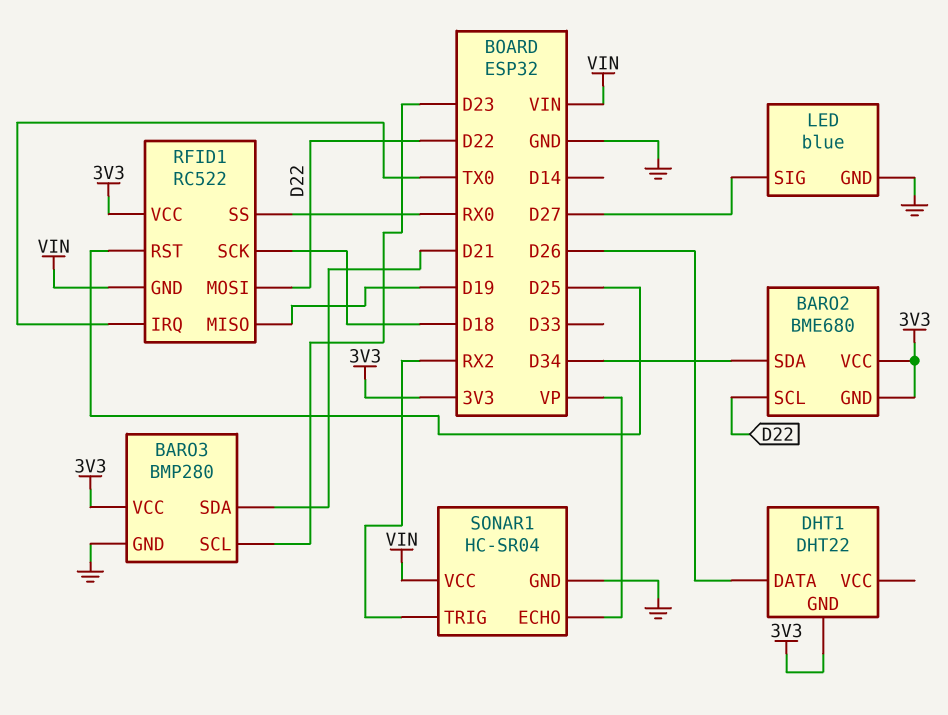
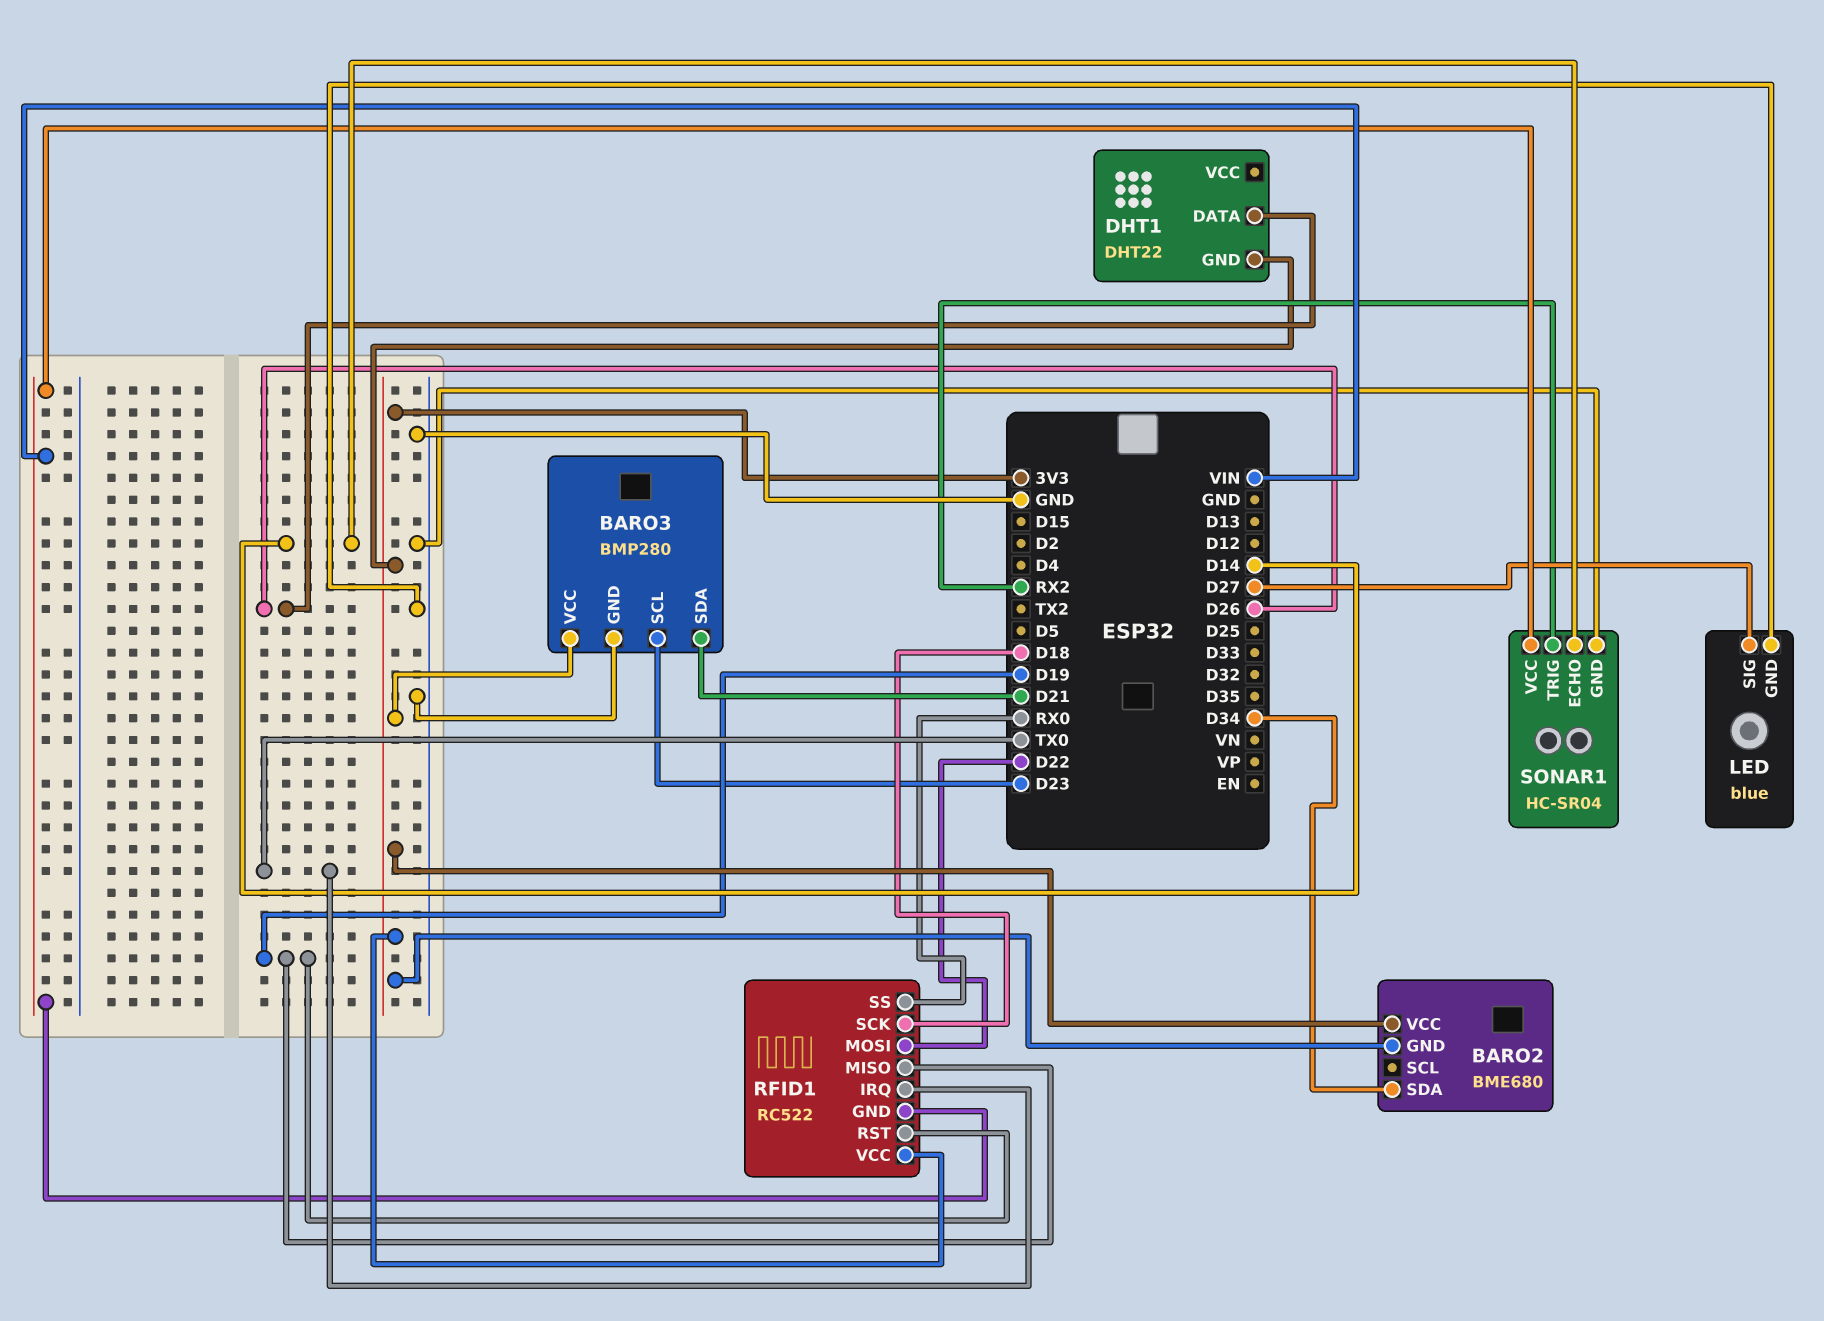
BARO2 pin SCL: D22 -> none
RFID1 pin RST: D25 -> D19
SONAR1 pin ECHO: VP -> D14

